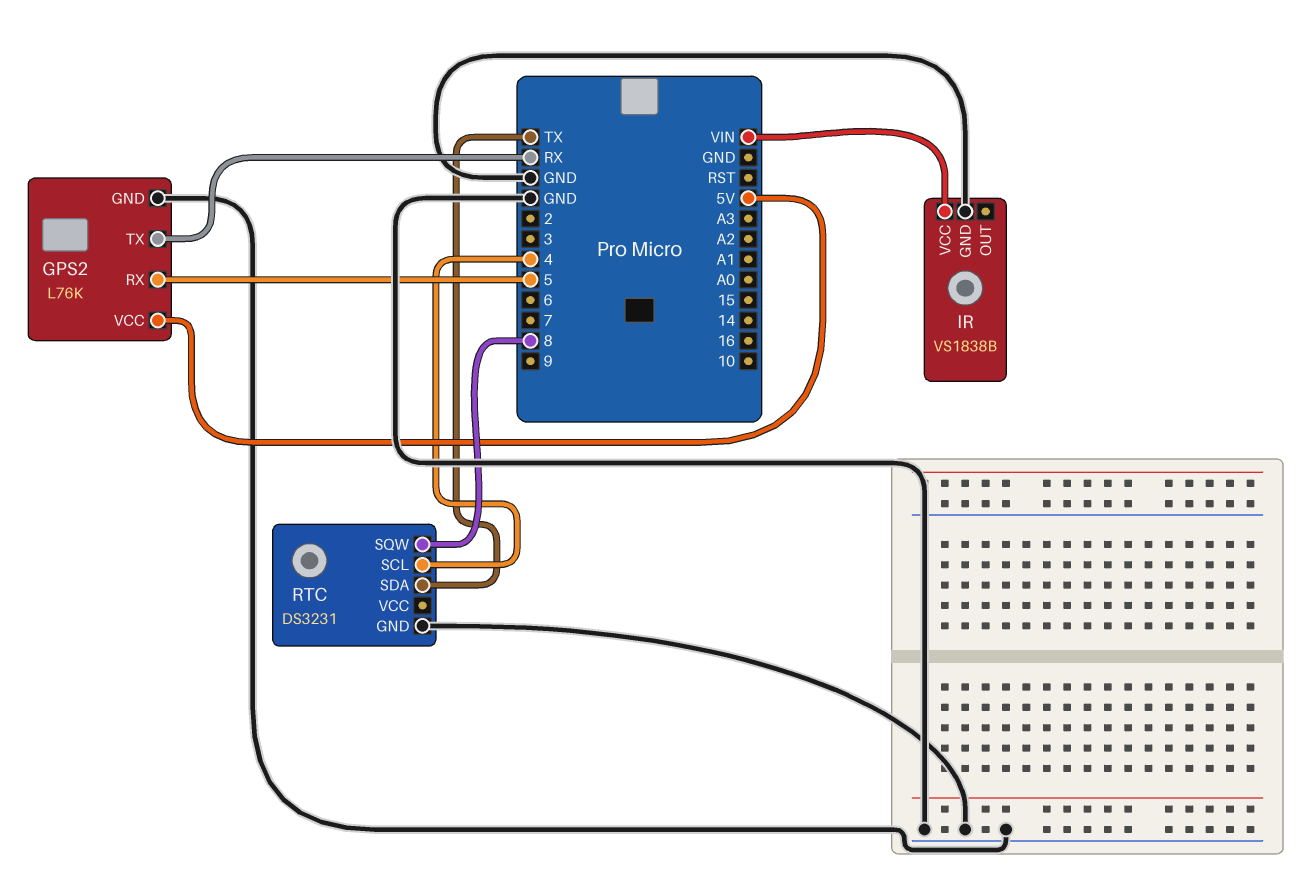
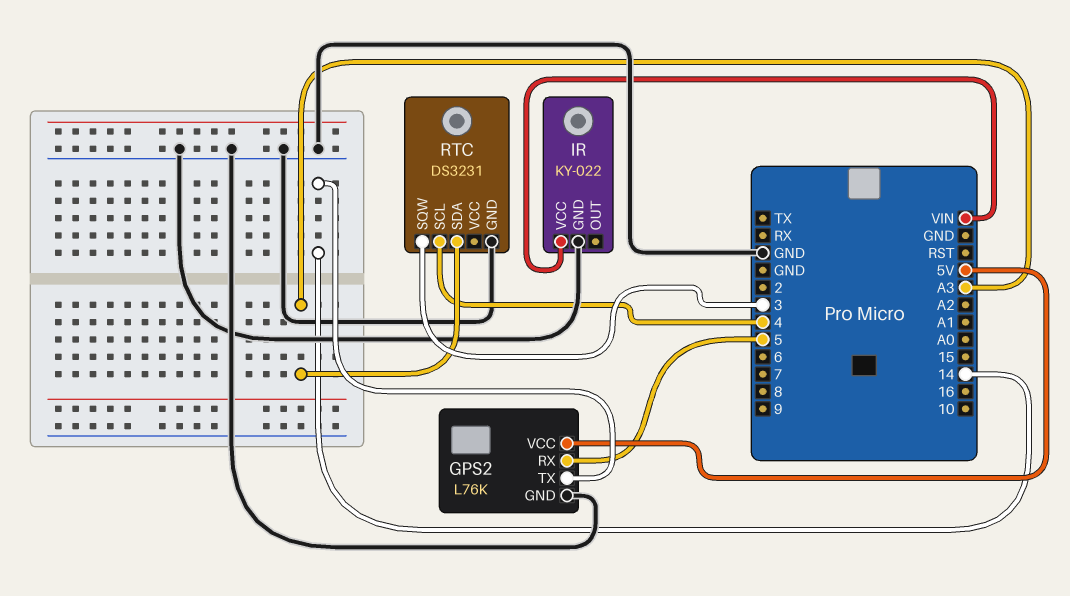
GPS2 pin TX: RX -> 14
IR: VS1838B -> KY-022
RTC pin SDA: TX -> A3
RTC pin SQW: 8 -> 3

